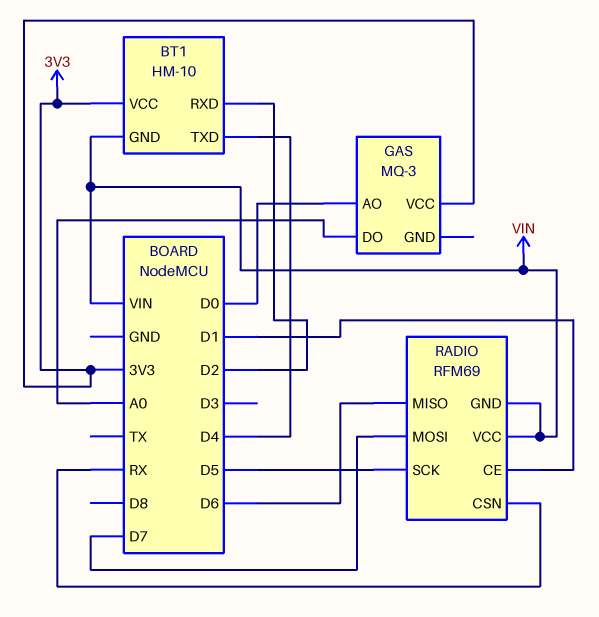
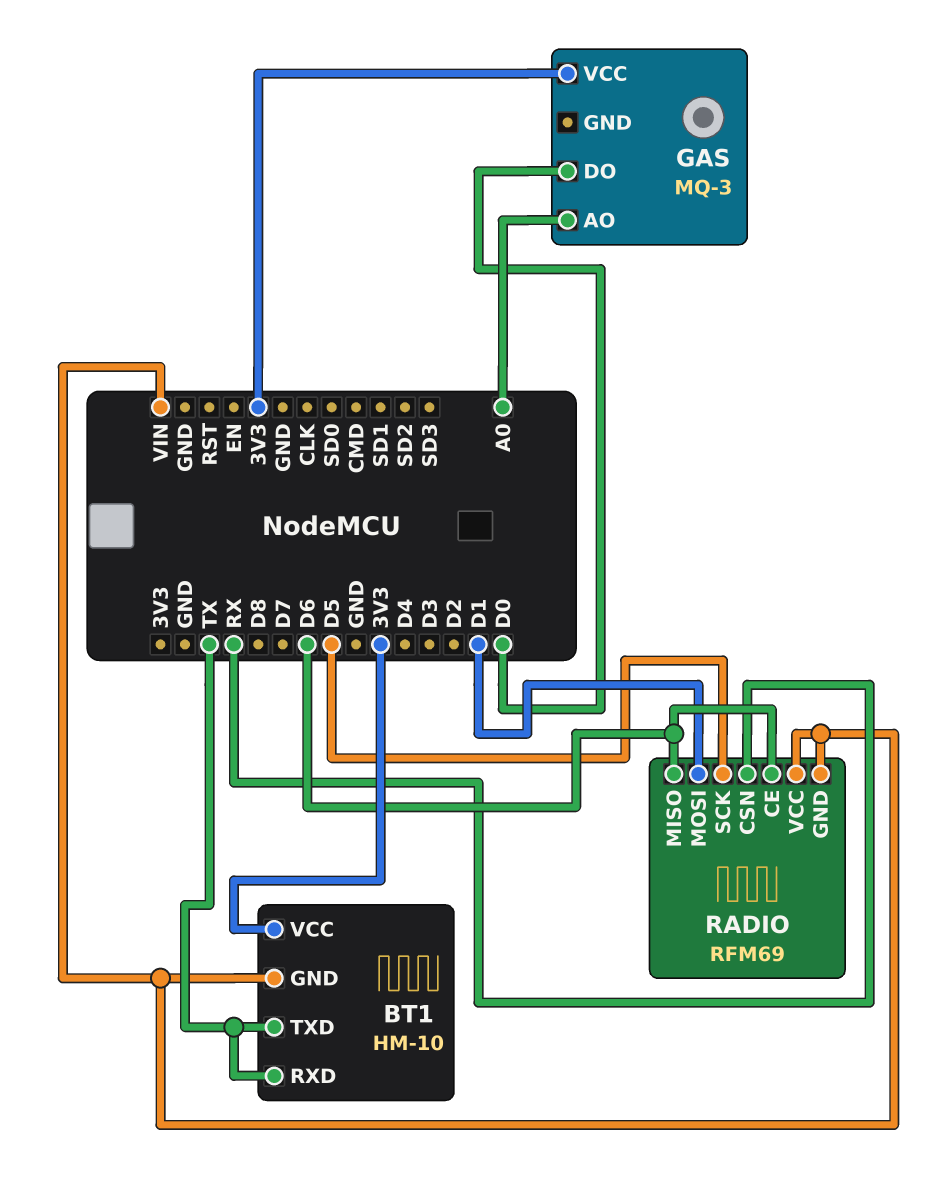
BT1 pin RXD: D2 -> TX
BT1 pin TXD: D4 -> TX
GAS pin AO: D0 -> A0
GAS pin DO: A0 -> D0
RADIO pin CE: D1 -> D6
RADIO pin MOSI: D7 -> D1

